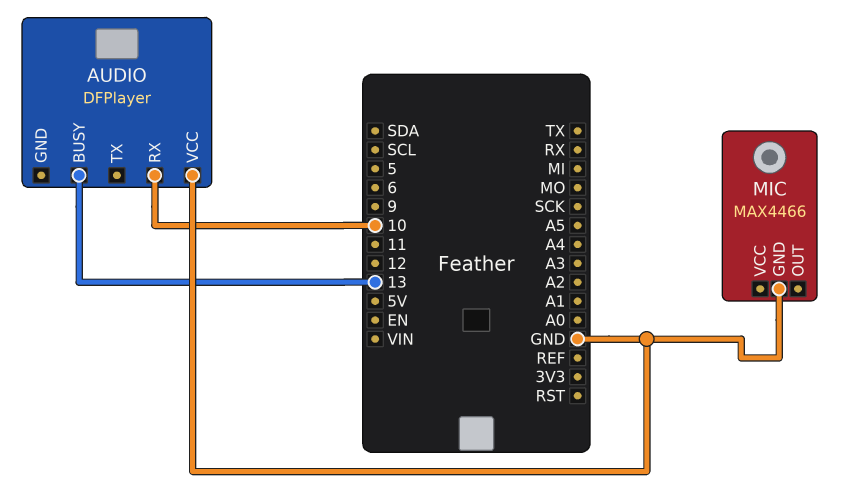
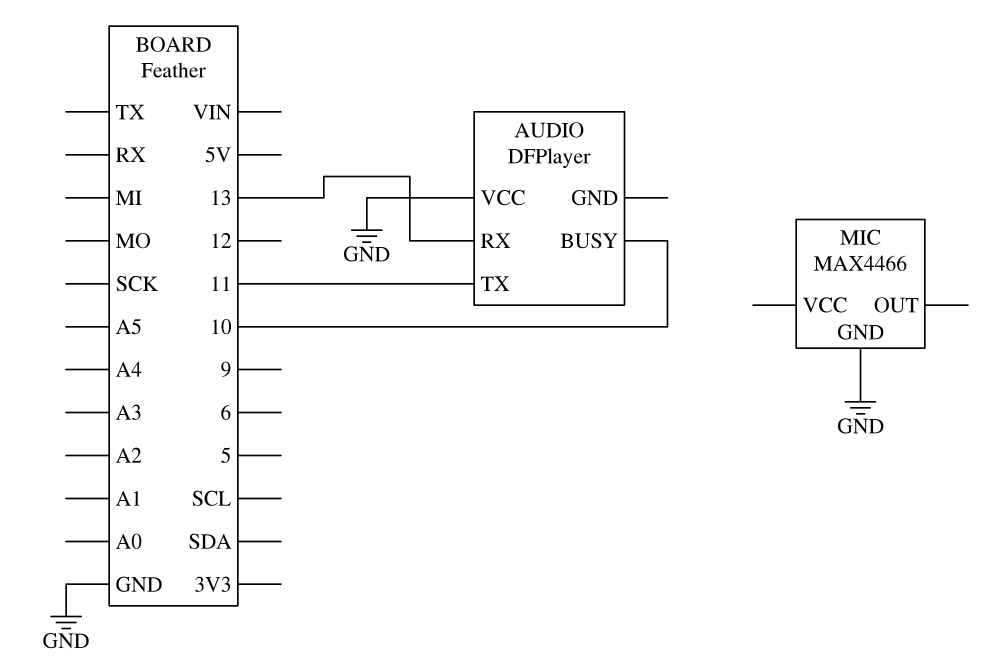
AUDIO pin BUSY: 13 -> 10
AUDIO pin RX: 10 -> 13
AUDIO pin TX: none -> 11

